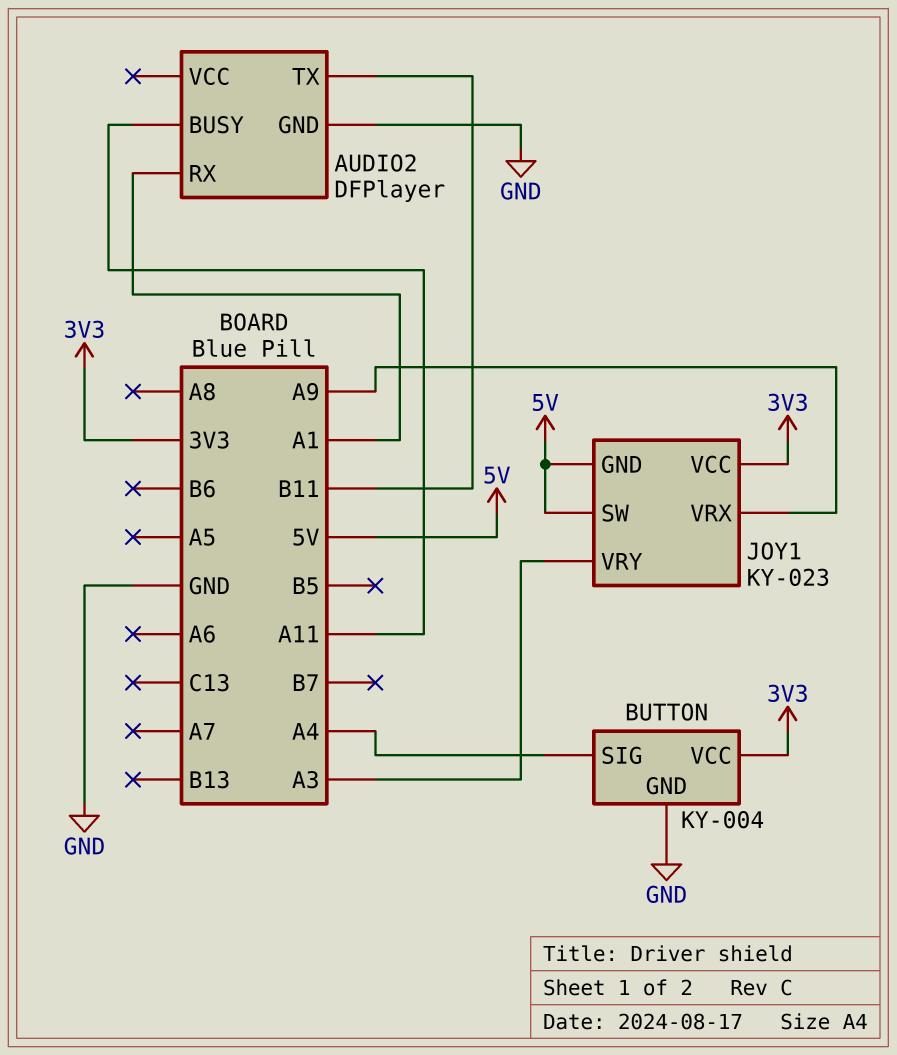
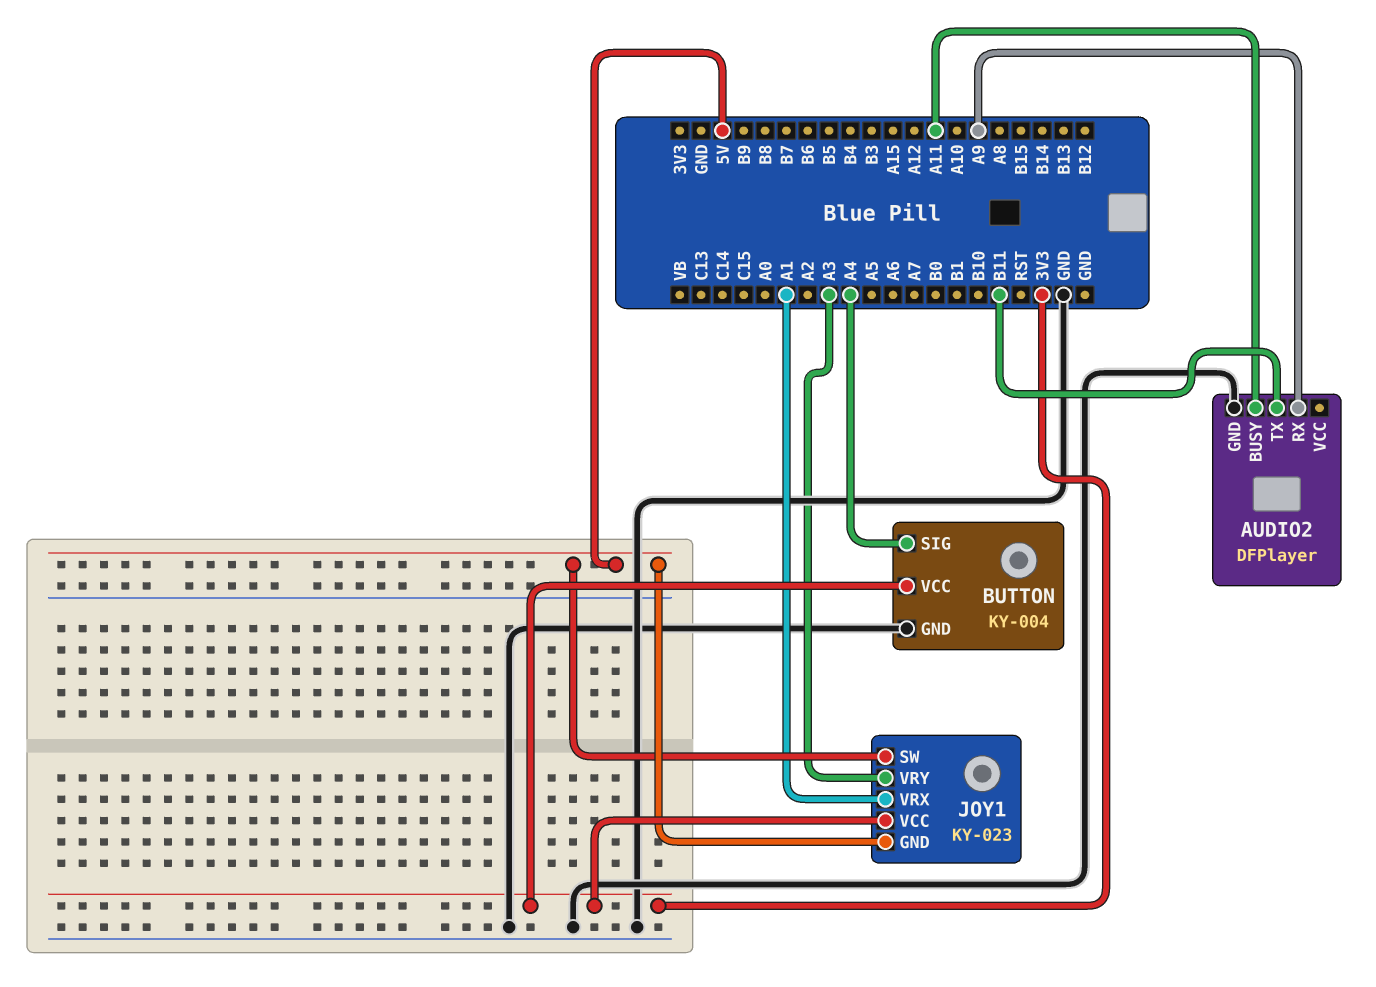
AUDIO2 pin RX: A1 -> A9
JOY1 pin VRX: A9 -> A1

